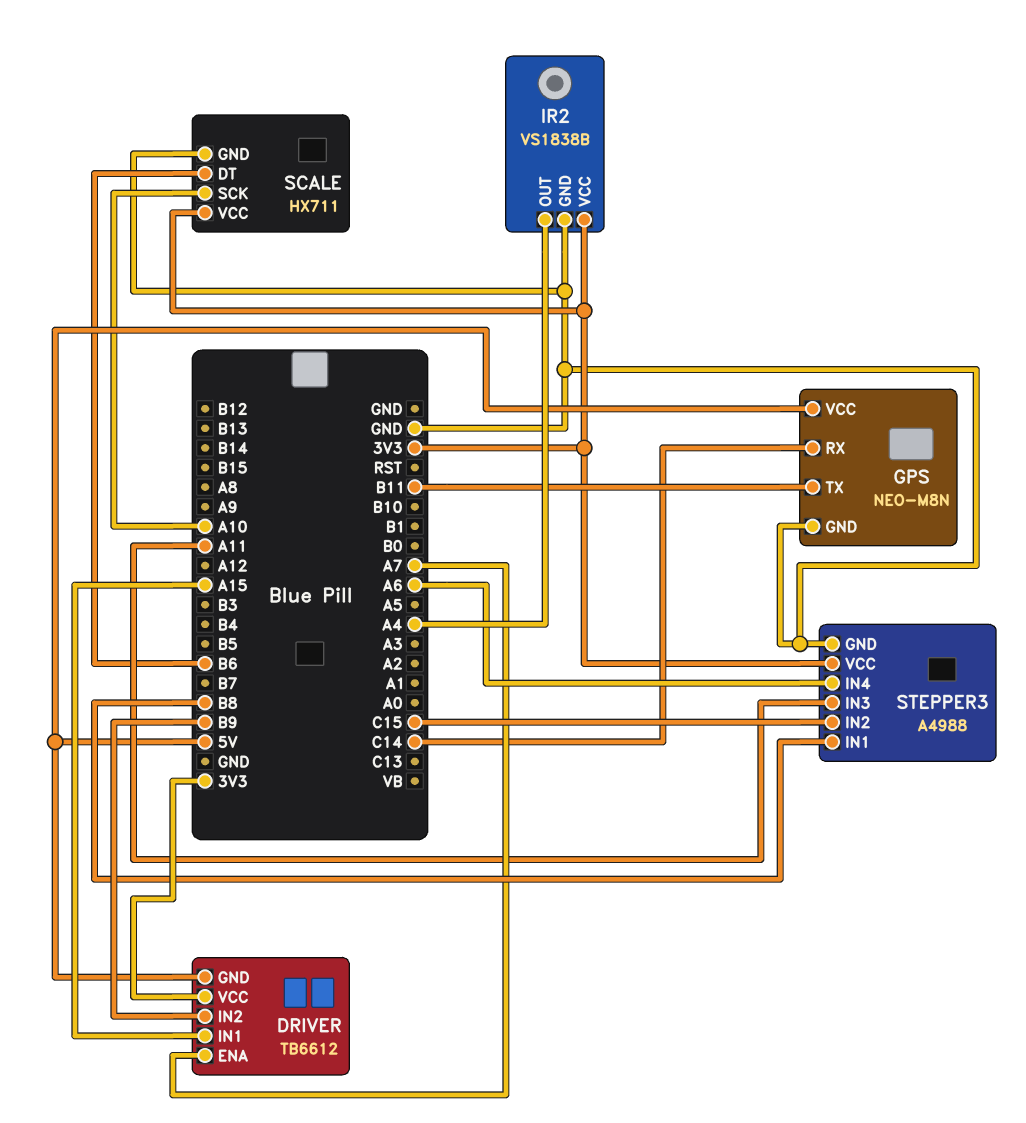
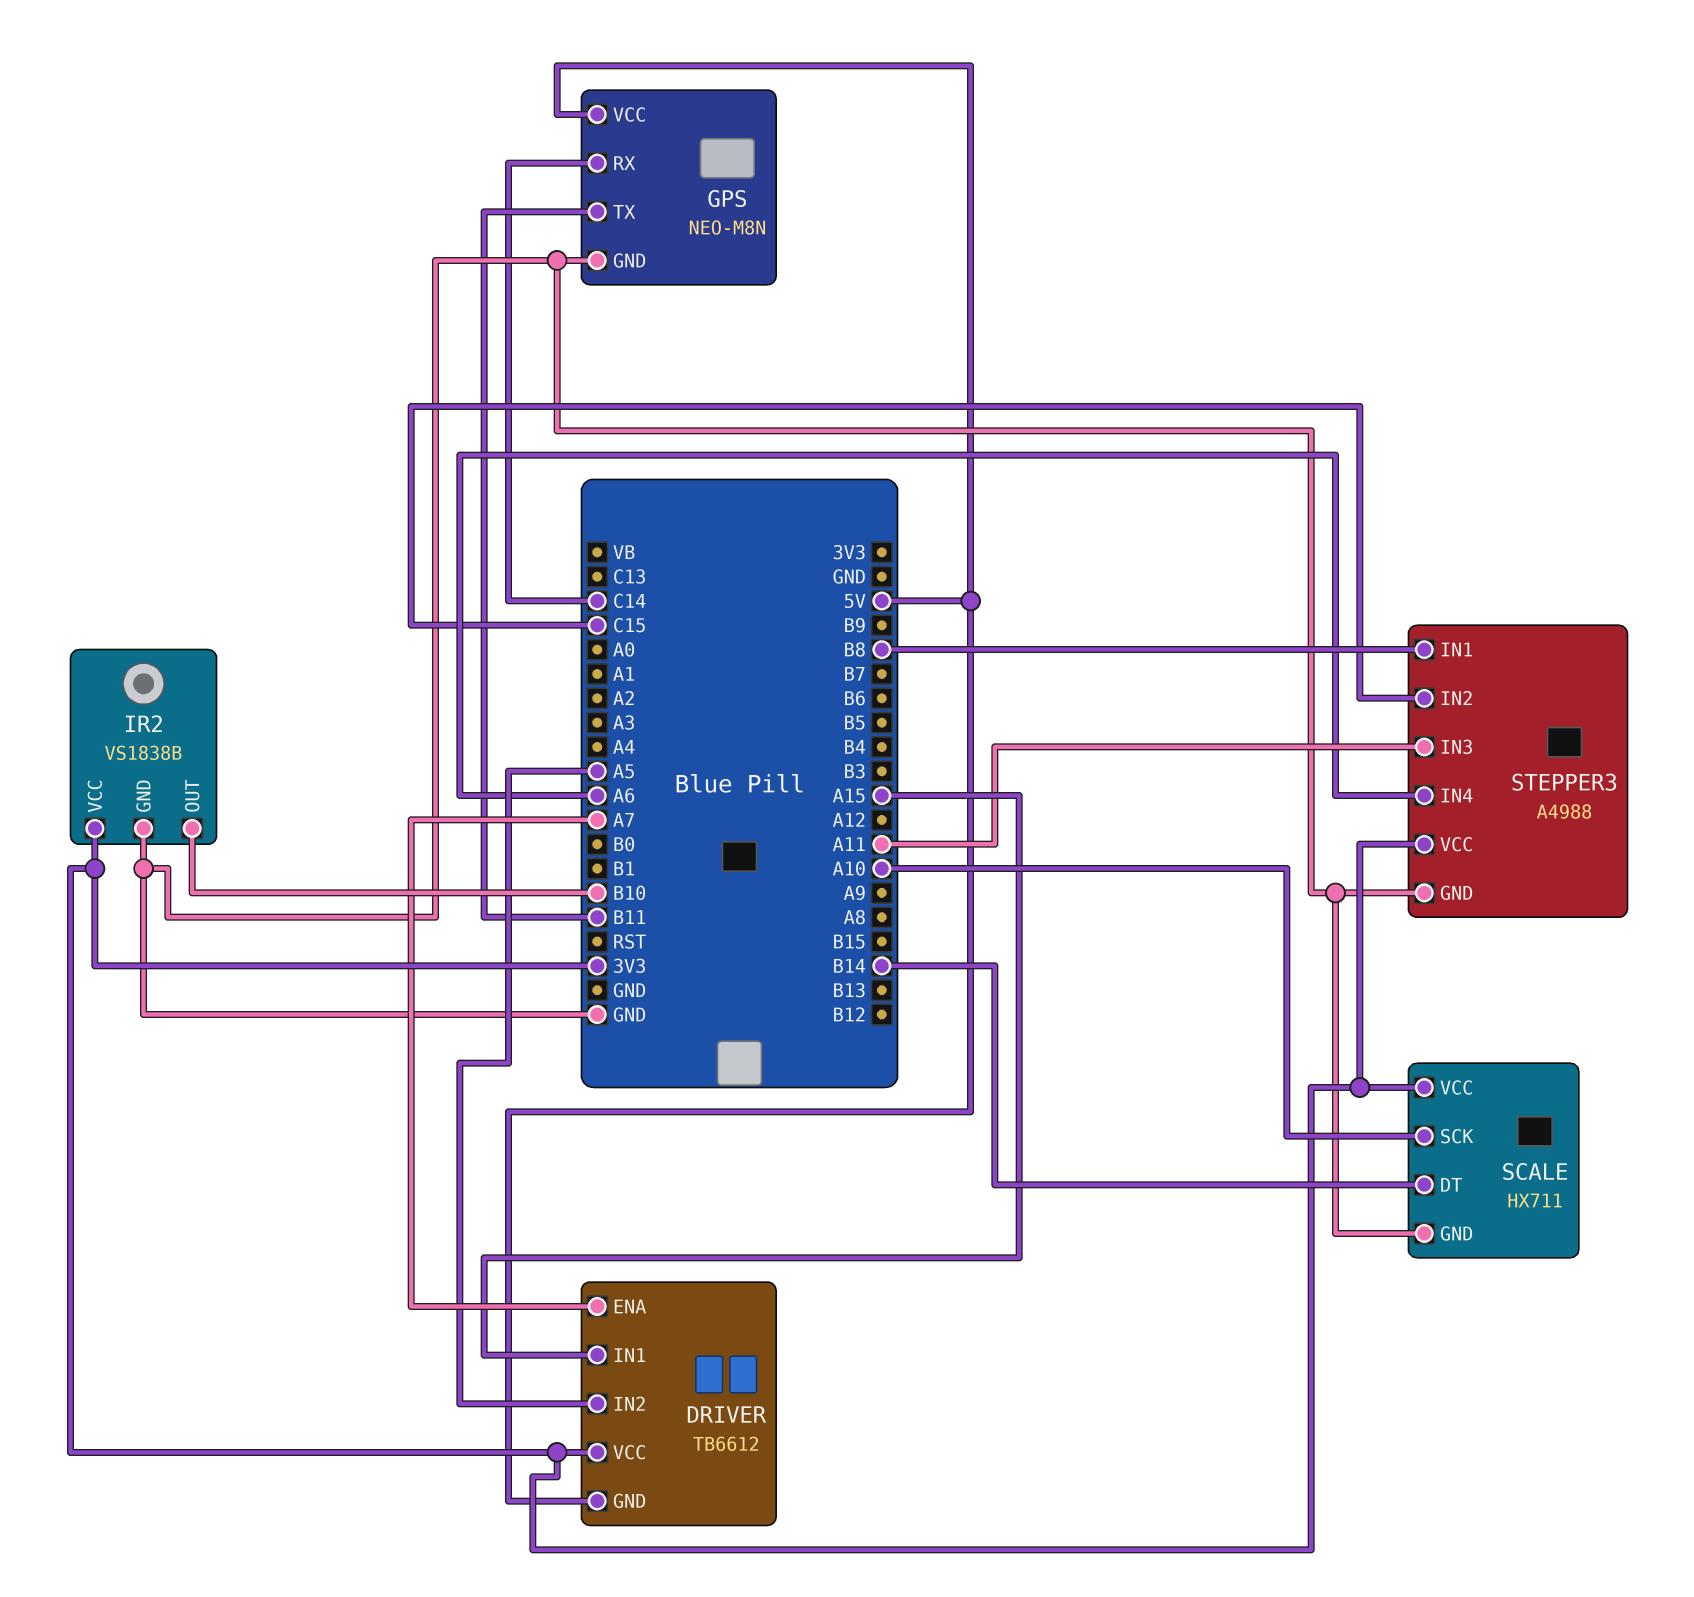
DRIVER pin IN2: B9 -> A5
IR2 pin OUT: A4 -> B10
SCALE pin DT: B6 -> B14

